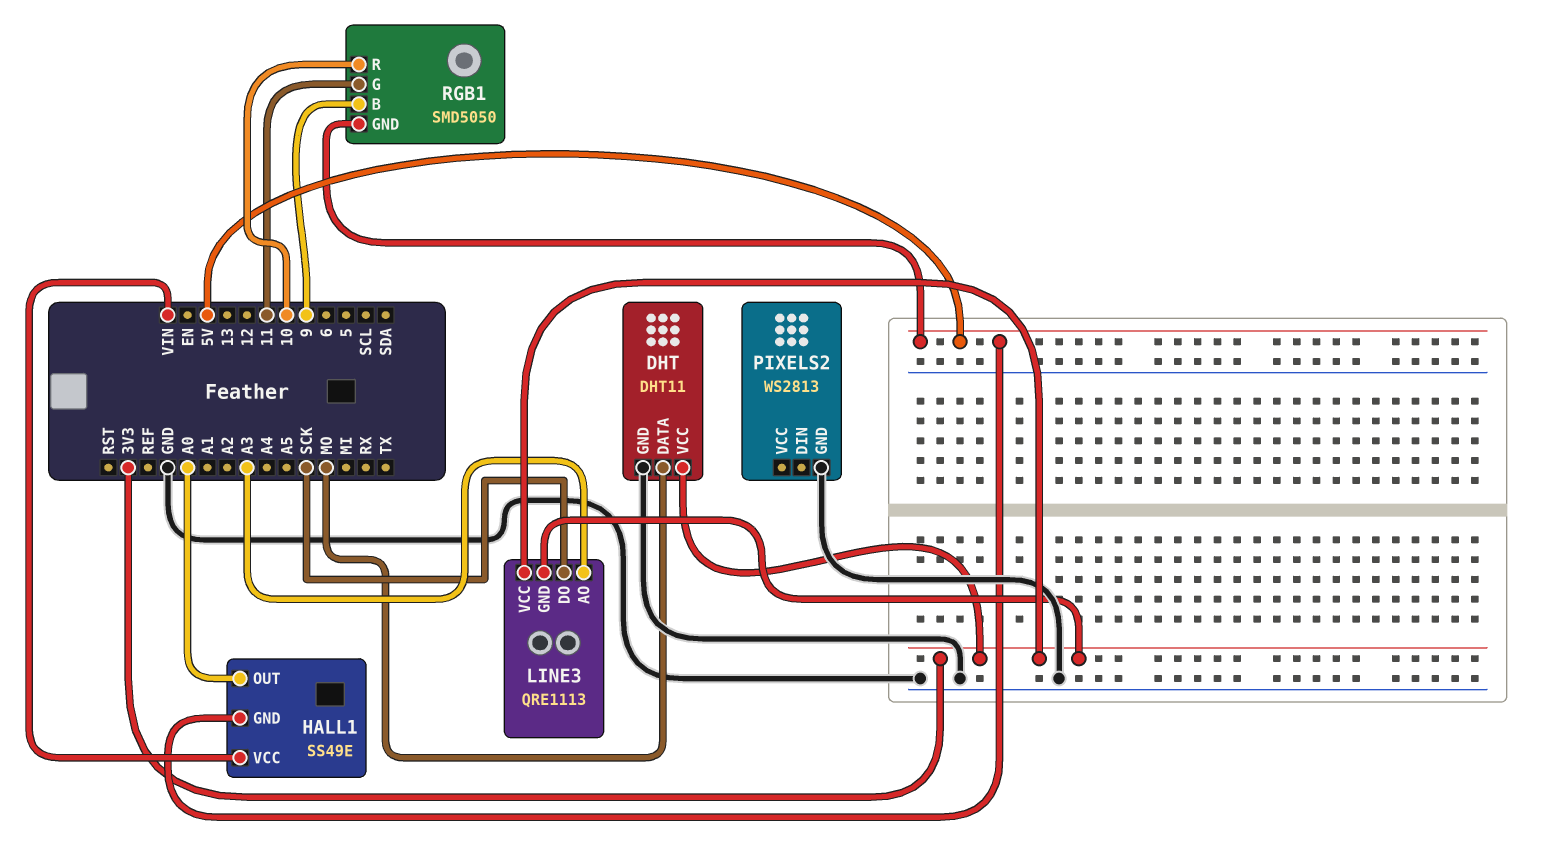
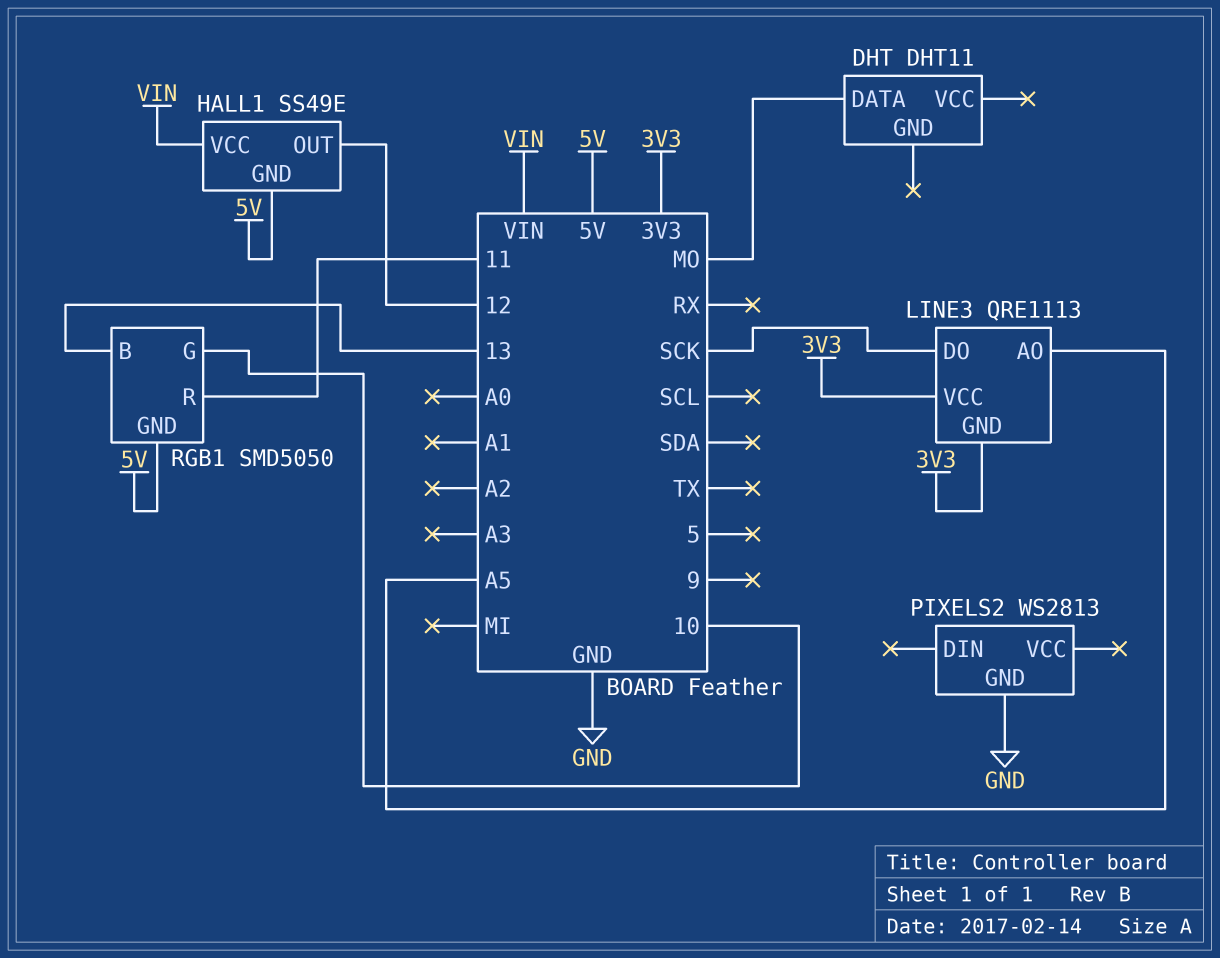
DHT pin GND: GND -> none
DHT pin VCC: 3V3 -> none
HALL1 pin OUT: A0 -> 12
LINE3 pin AO: A3 -> A5
RGB1 pin B: 9 -> 13
RGB1 pin G: 11 -> 10
RGB1 pin R: 10 -> 11

